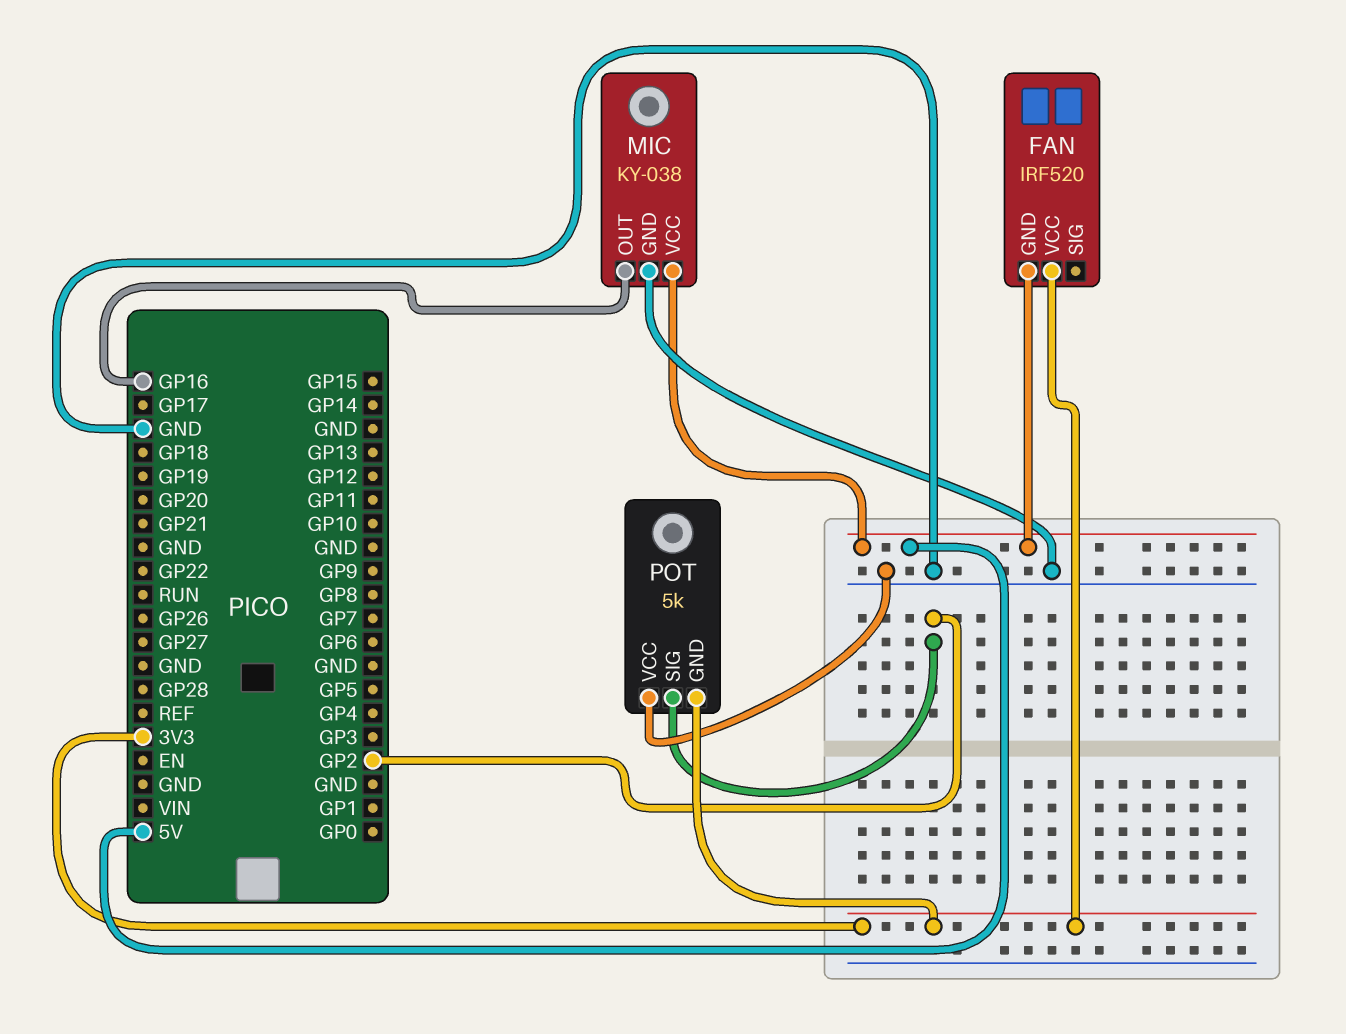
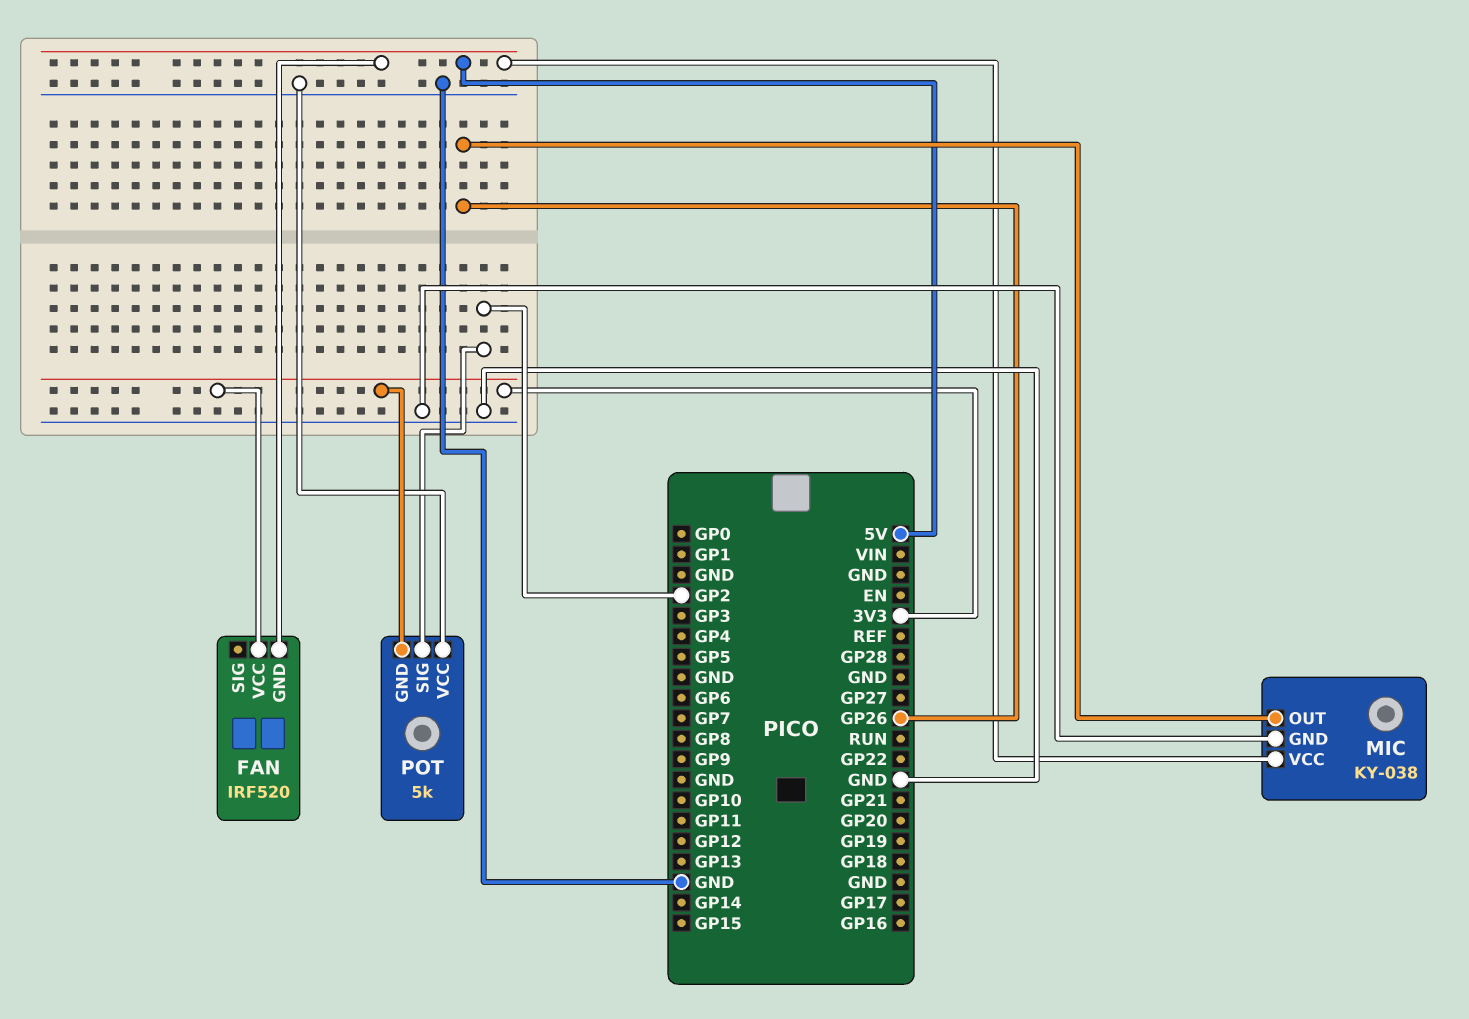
MIC pin OUT: GP16 -> GP26

